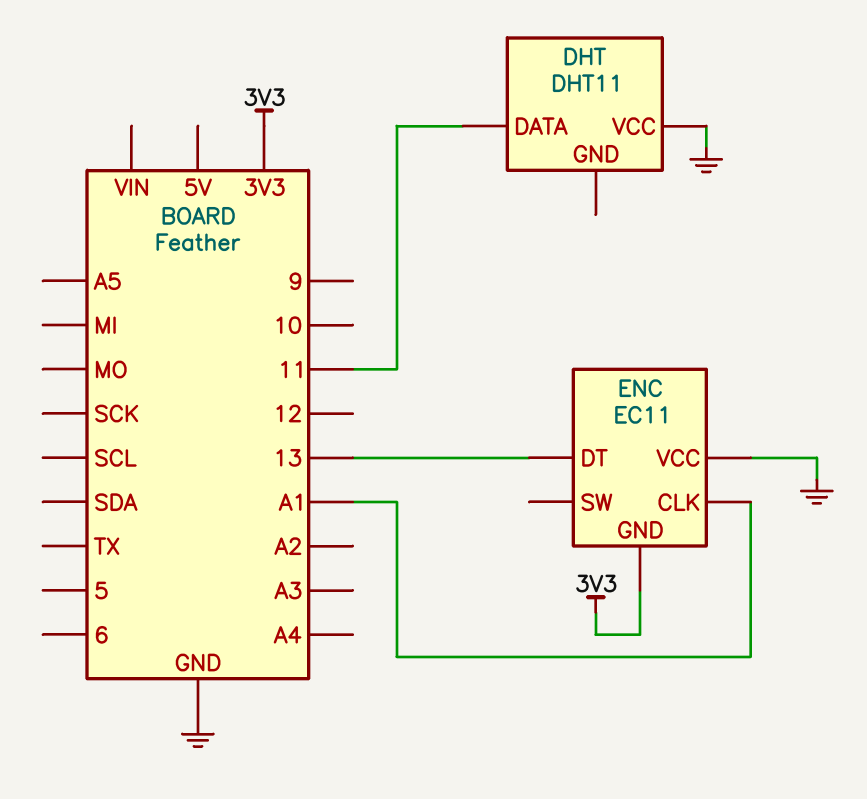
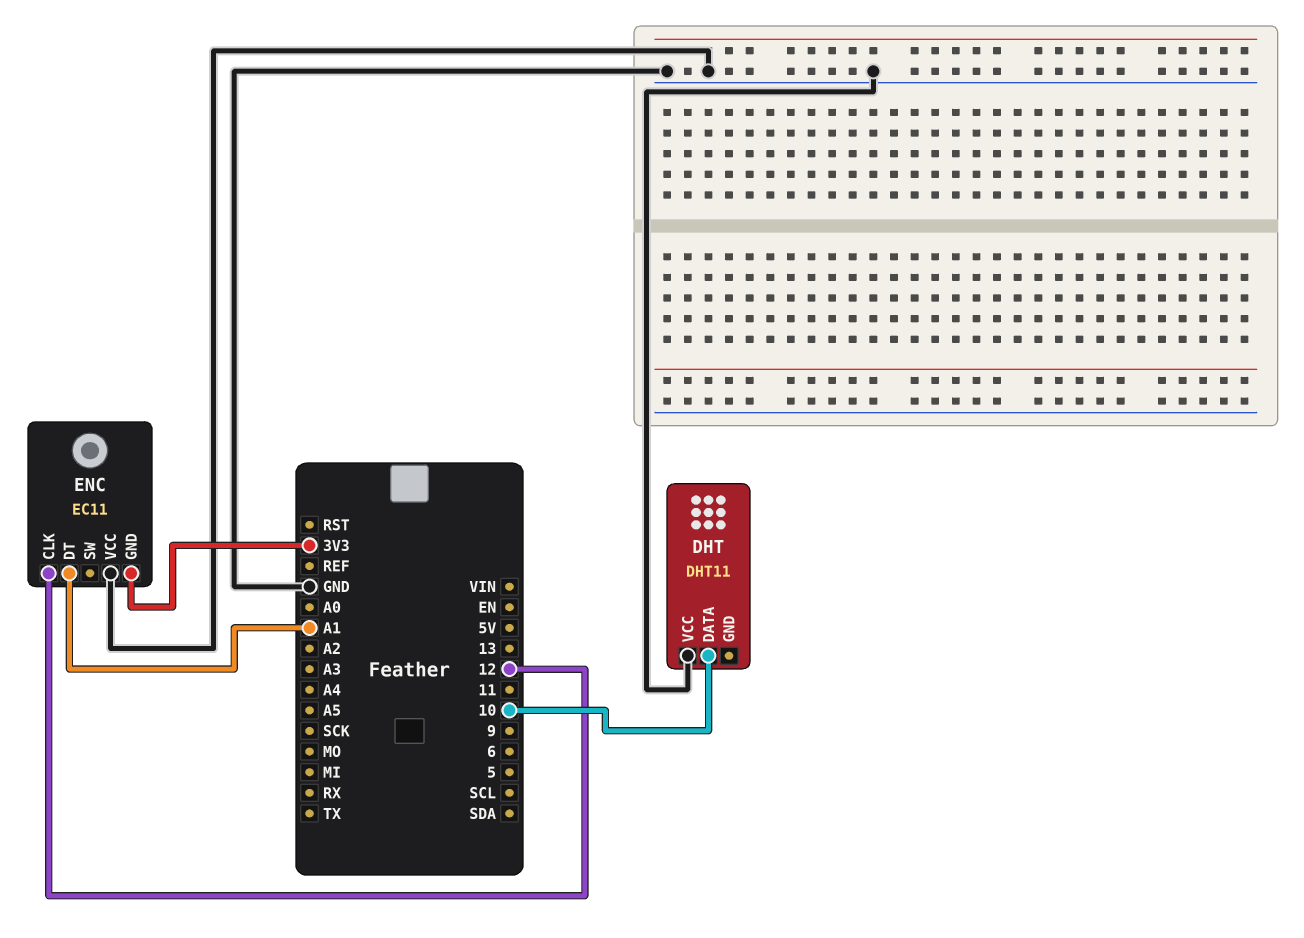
DHT pin DATA: 11 -> 10
ENC pin CLK: A1 -> 12
ENC pin DT: 13 -> A1

